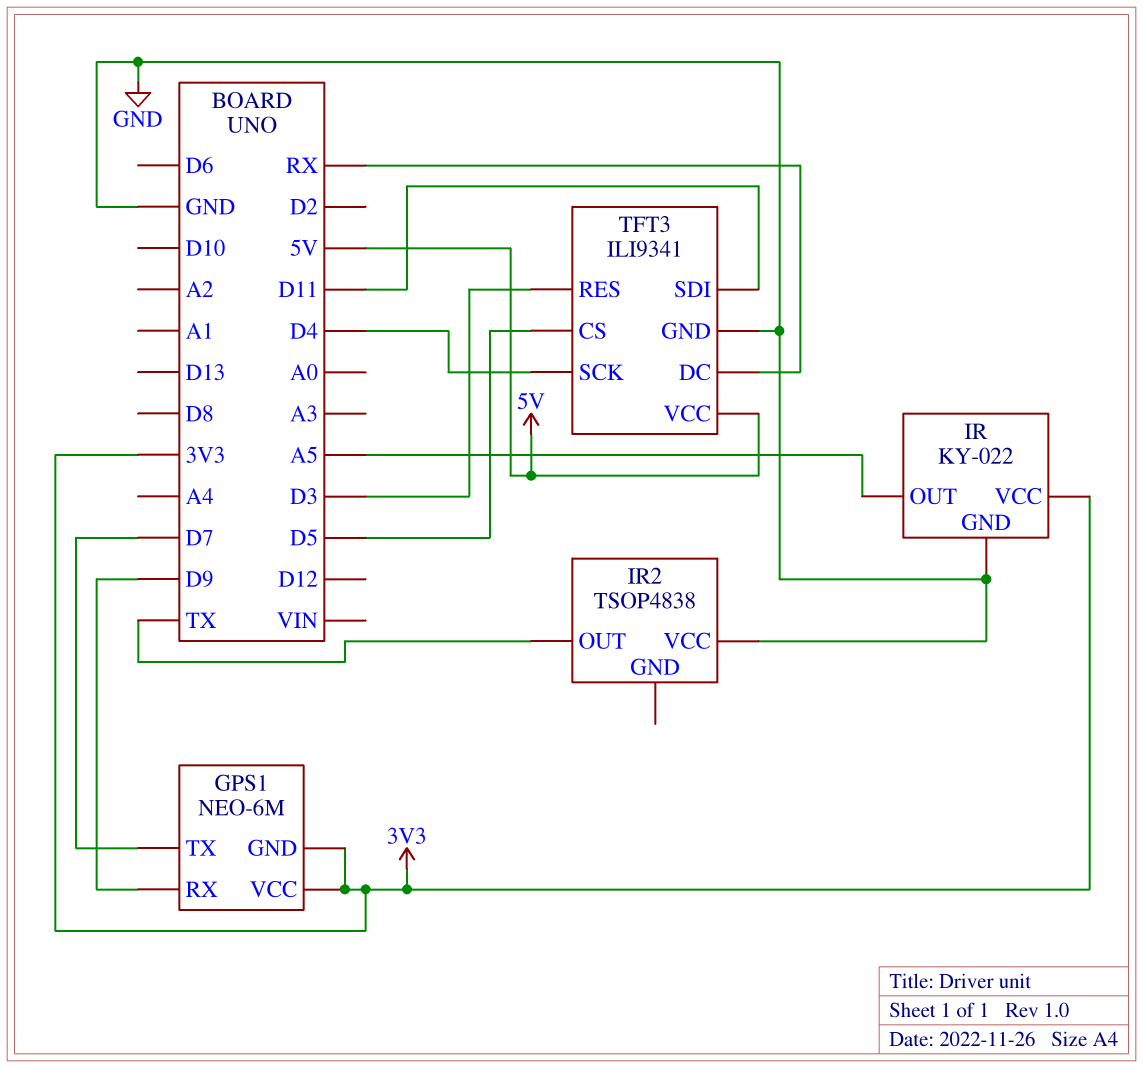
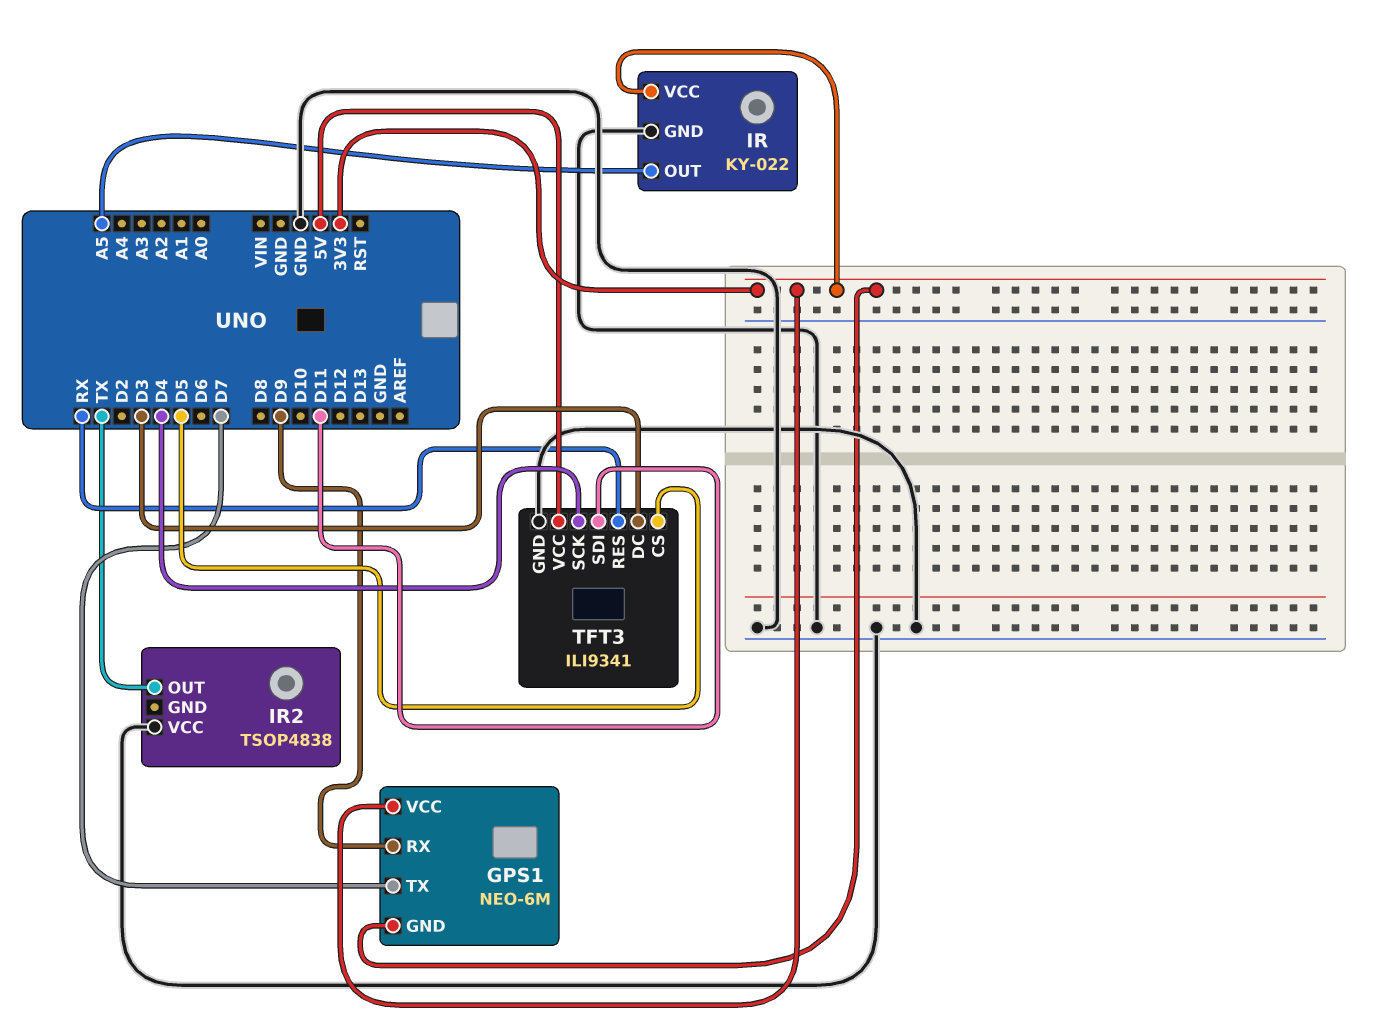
TFT3 pin DC: RX -> D3
TFT3 pin RES: D3 -> RX

